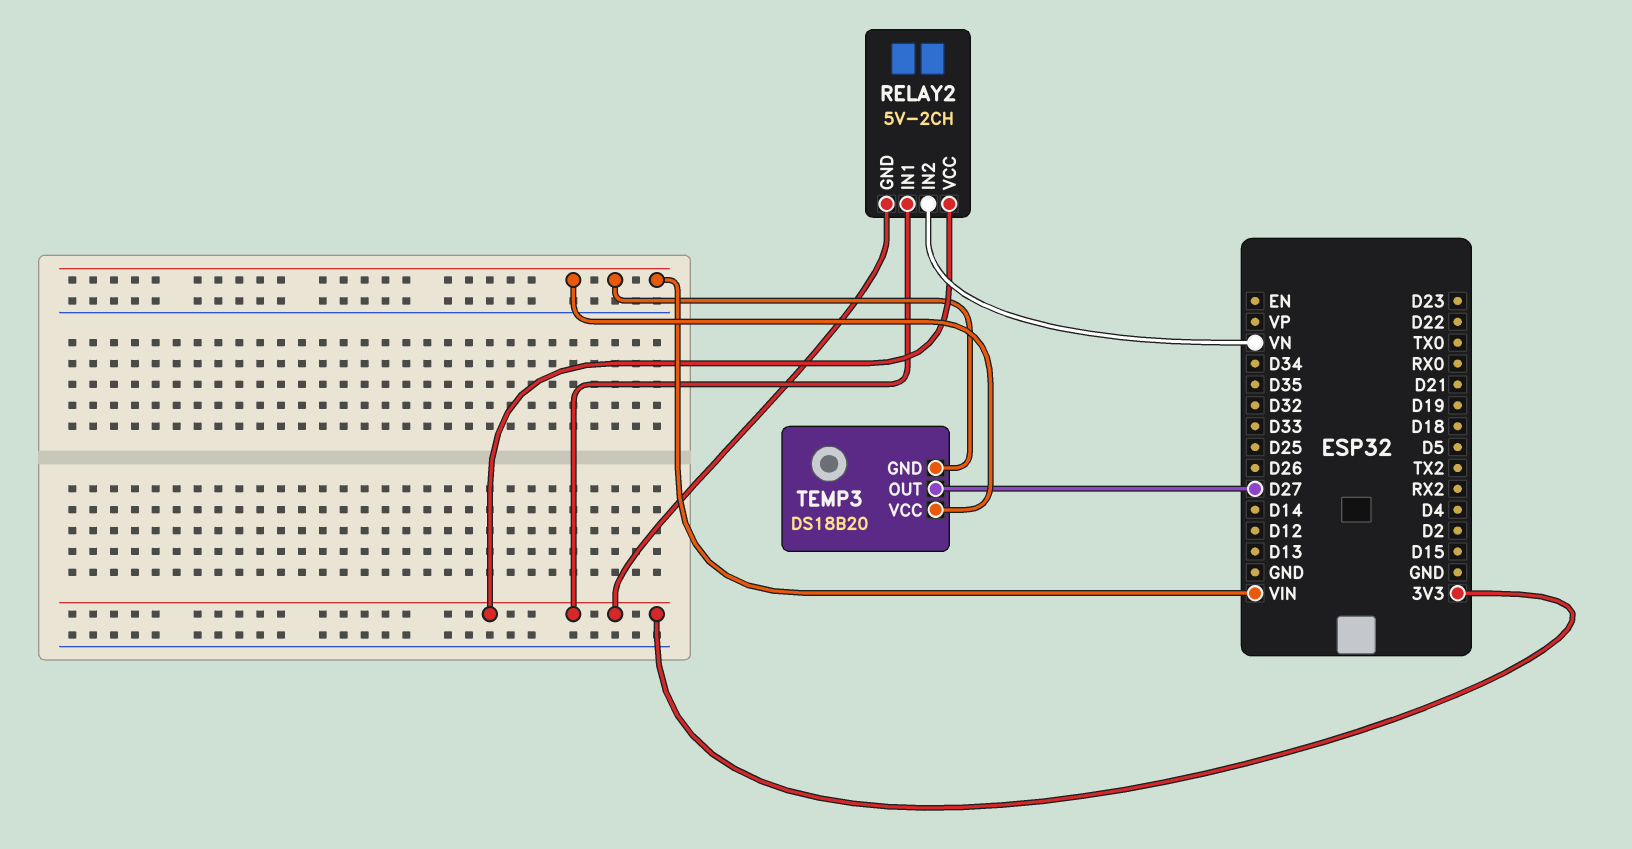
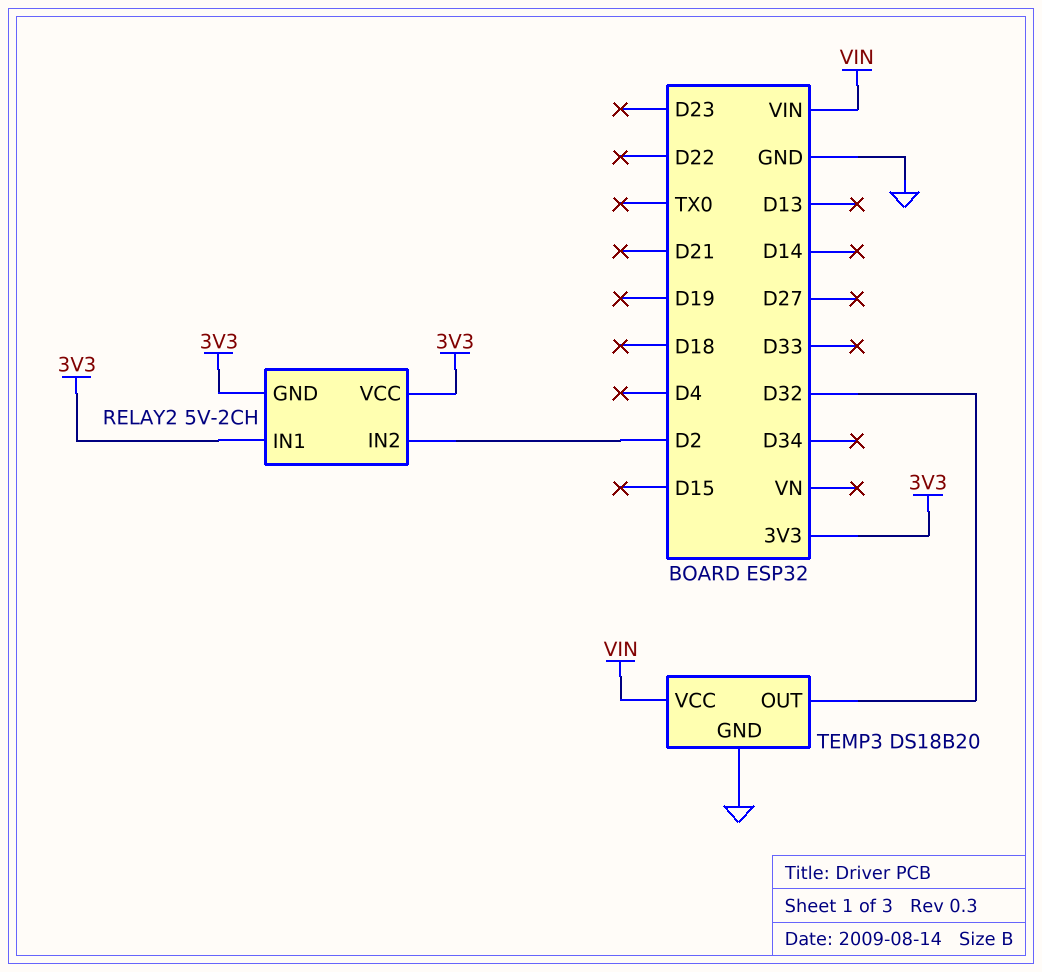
RELAY2 pin IN2: VN -> D2
TEMP3 pin GND: VIN -> GND
TEMP3 pin OUT: D27 -> D32

